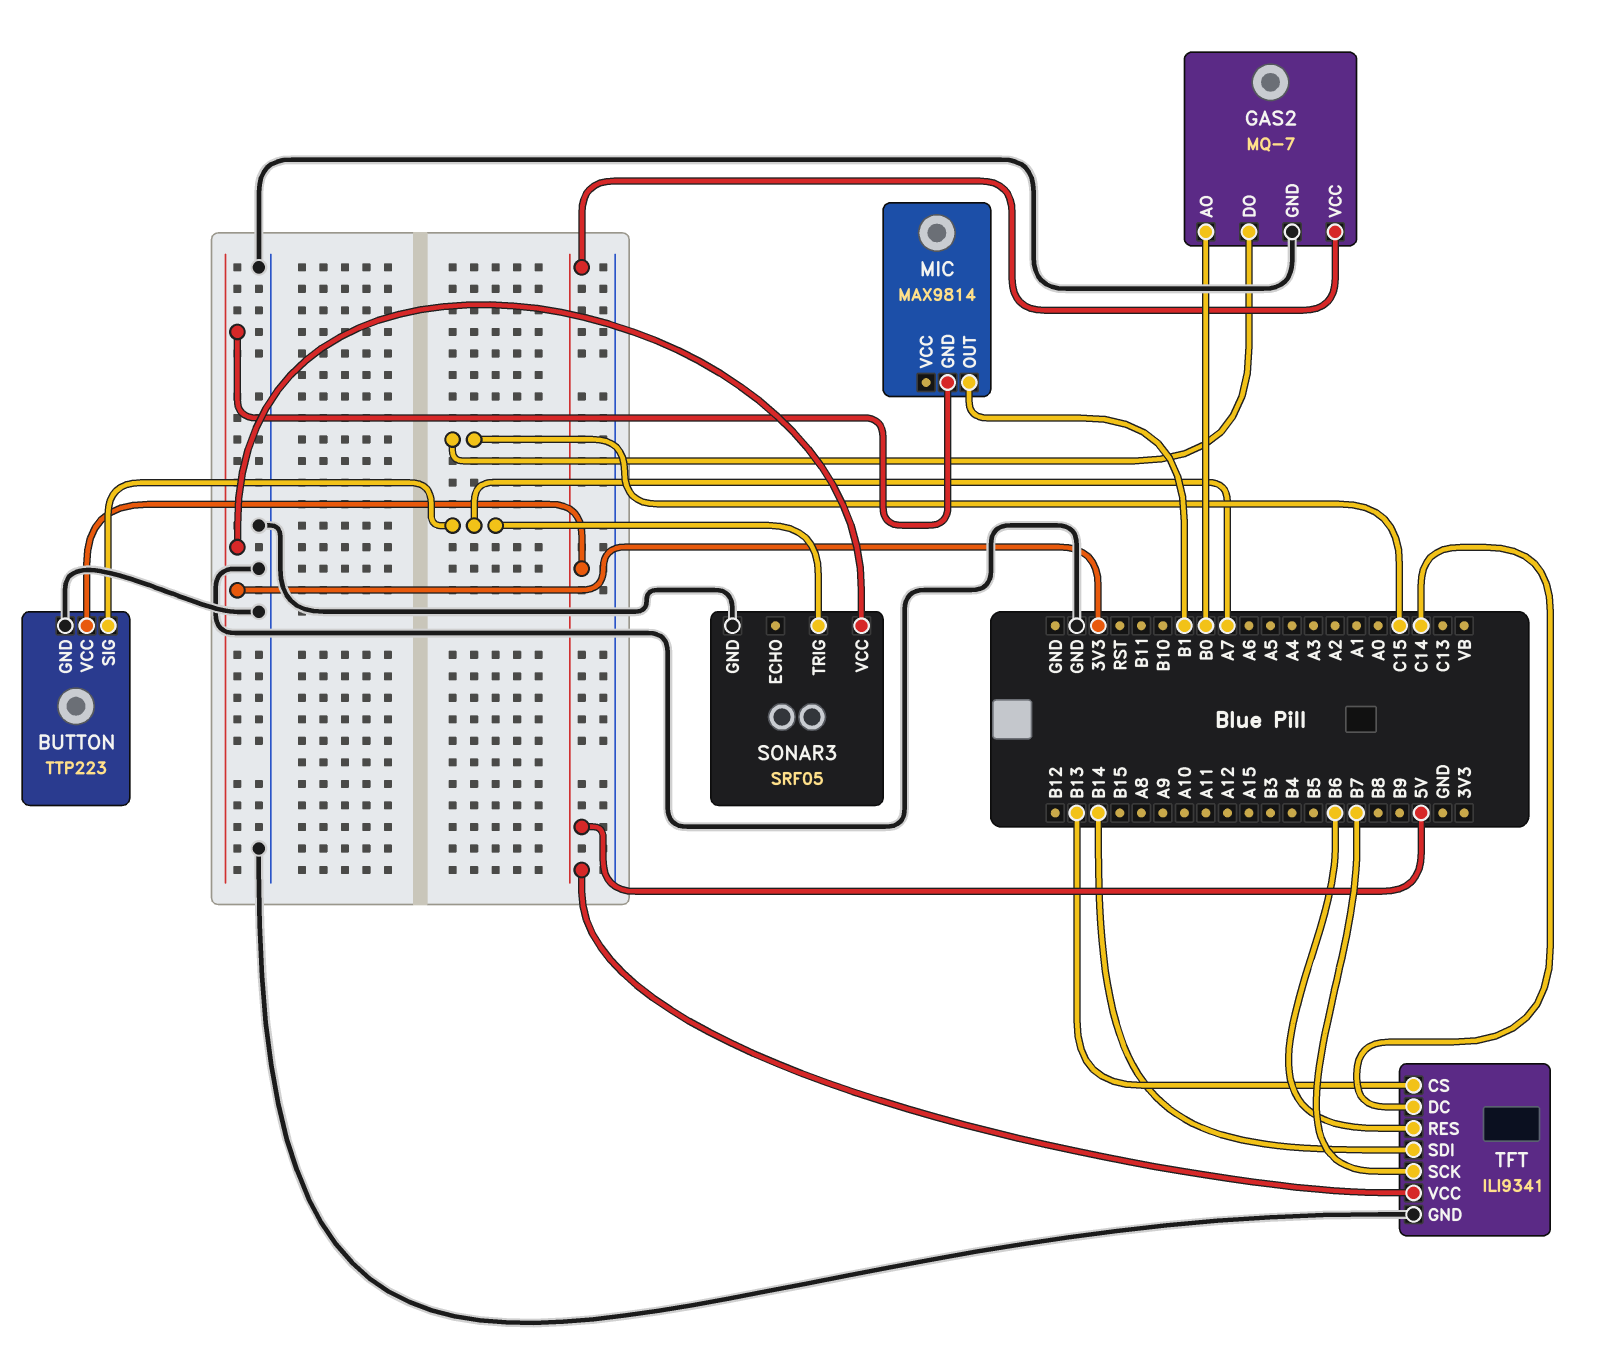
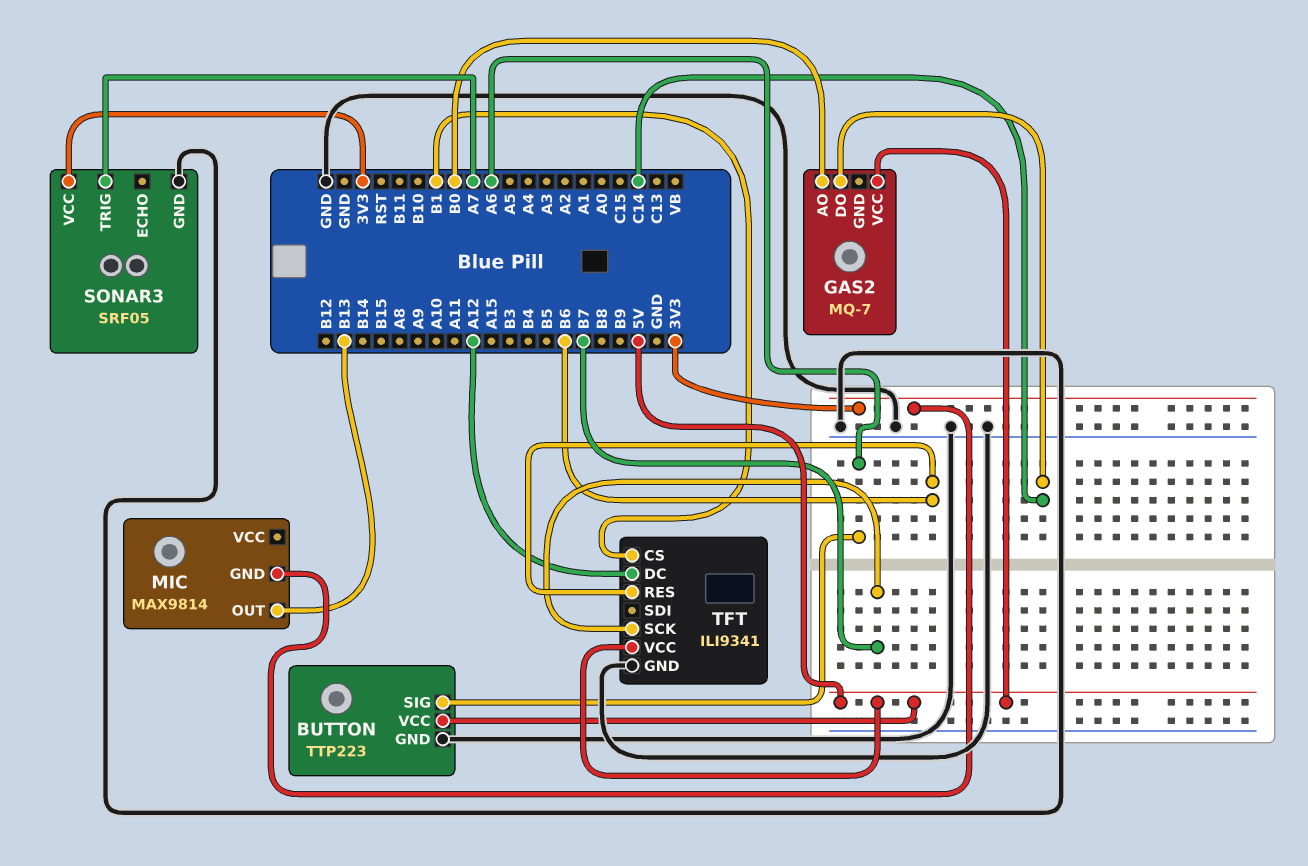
BUTTON pin SIG: A7 -> A6
GAS2 pin DO: C15 -> C14
GAS2 pin GND: GND -> none
MIC pin OUT: B1 -> B13
TFT pin CS: B13 -> B1
TFT pin DC: C14 -> A12
TFT pin SDI: B14 -> none

